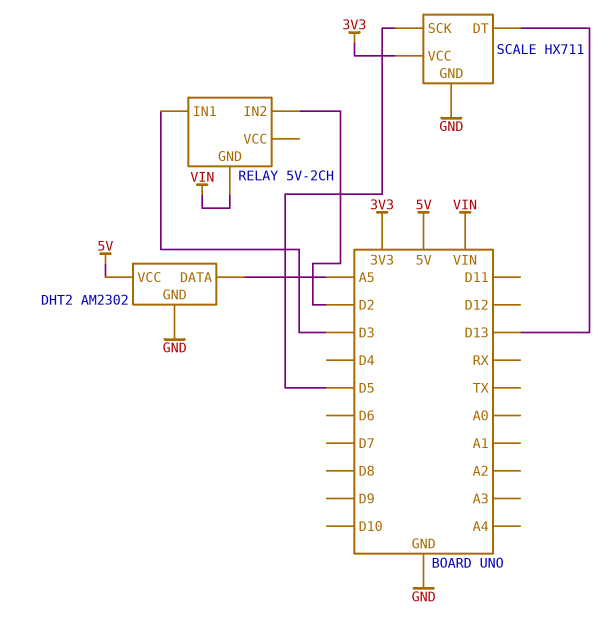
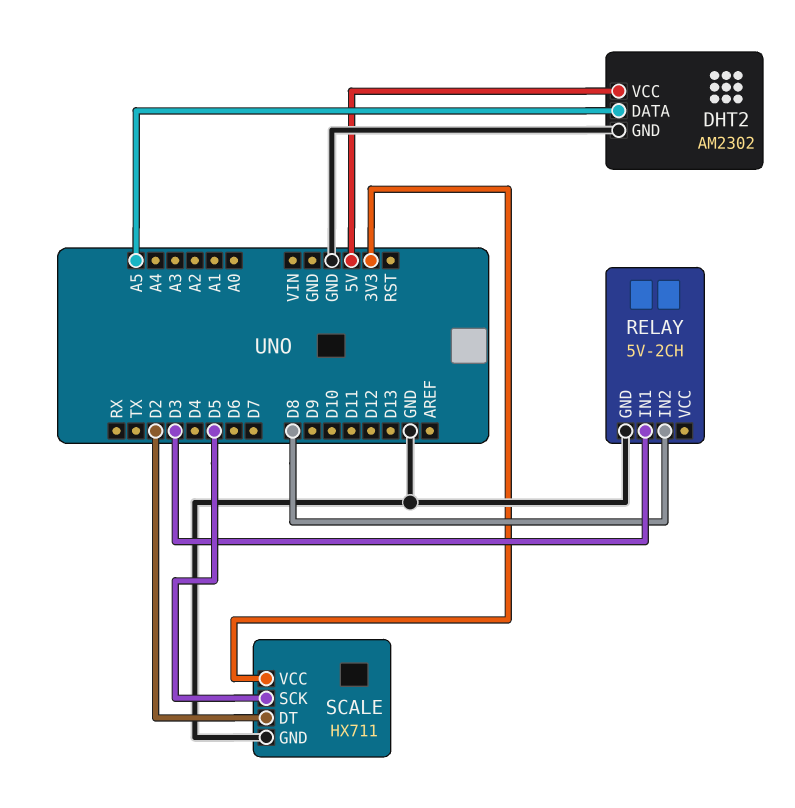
RELAY pin GND: VIN -> GND
RELAY pin IN2: D2 -> D8
SCALE pin DT: D13 -> D2

